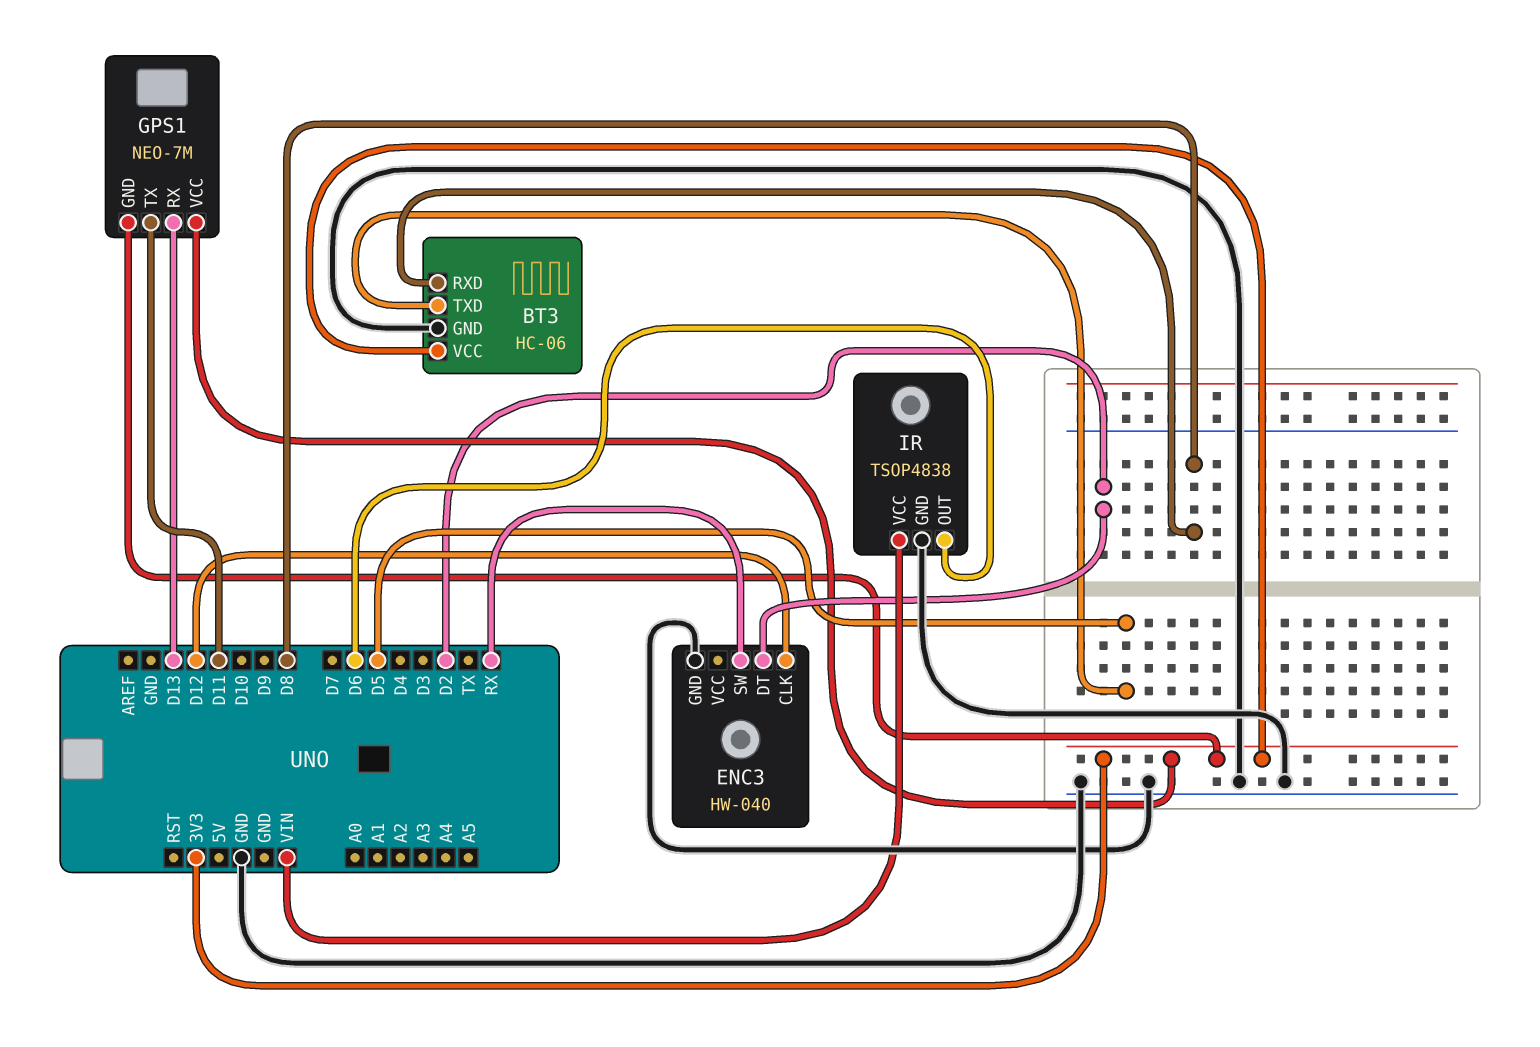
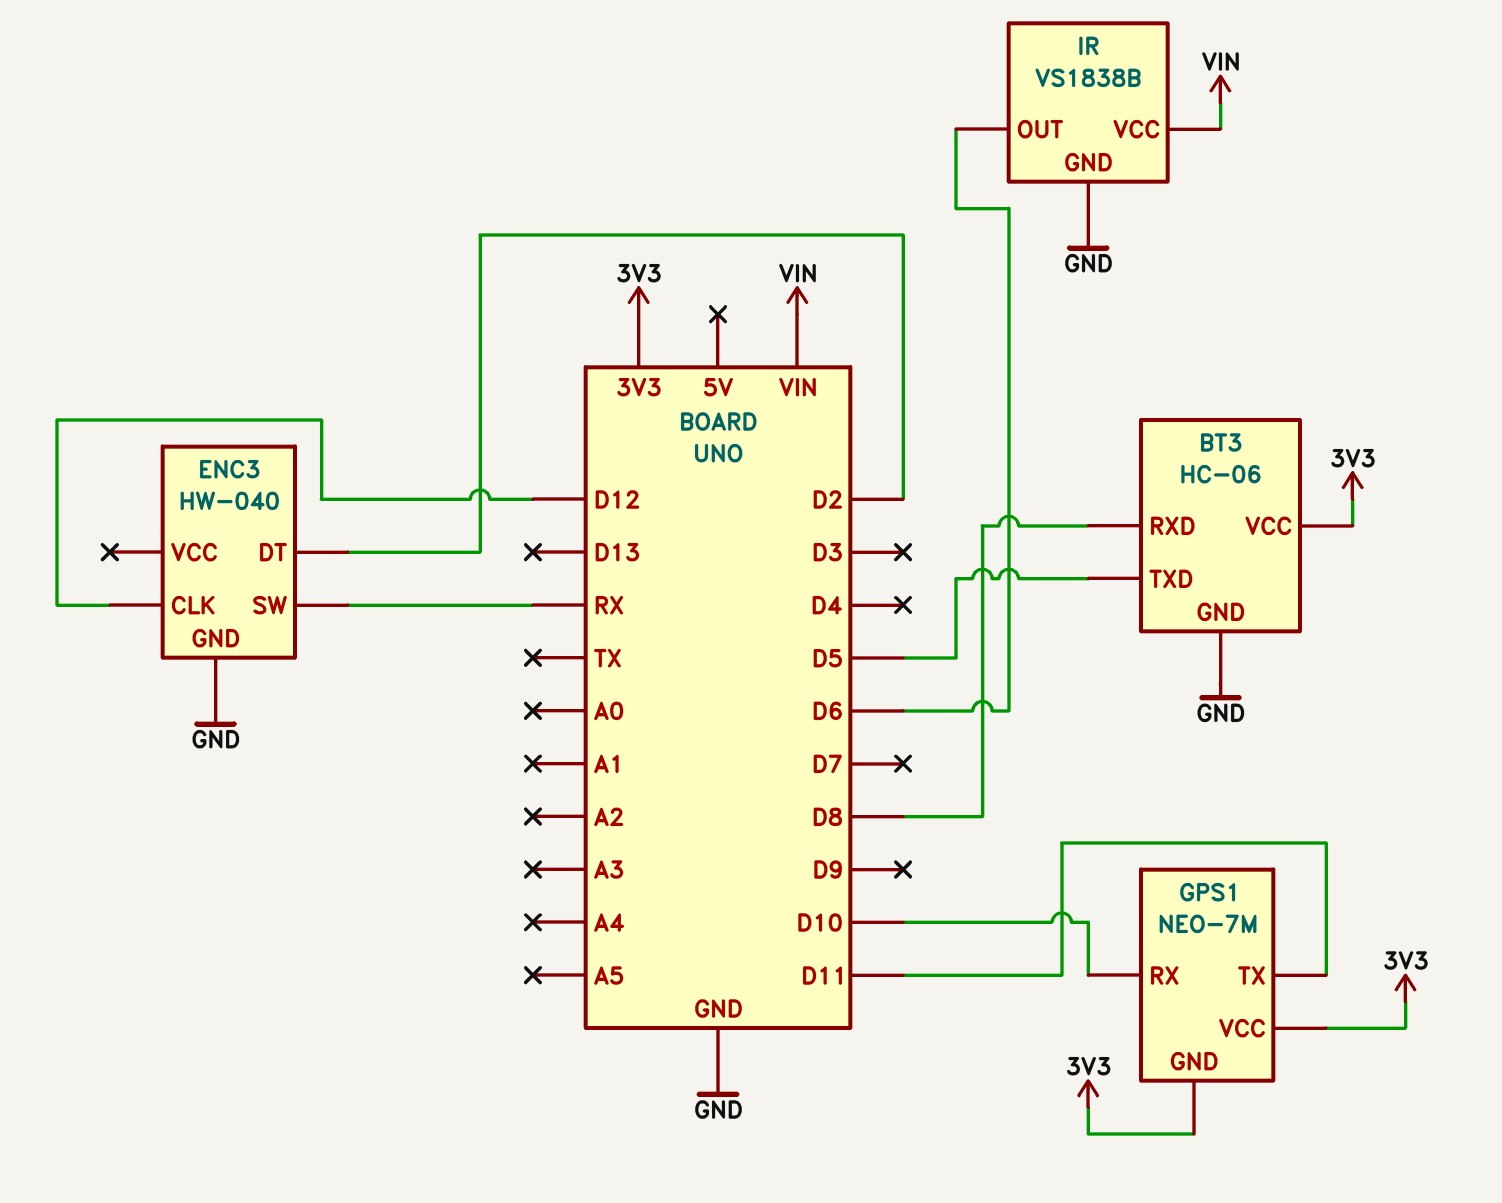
GPS1 pin RX: D13 -> D10
IR: TSOP4838 -> VS1838B

